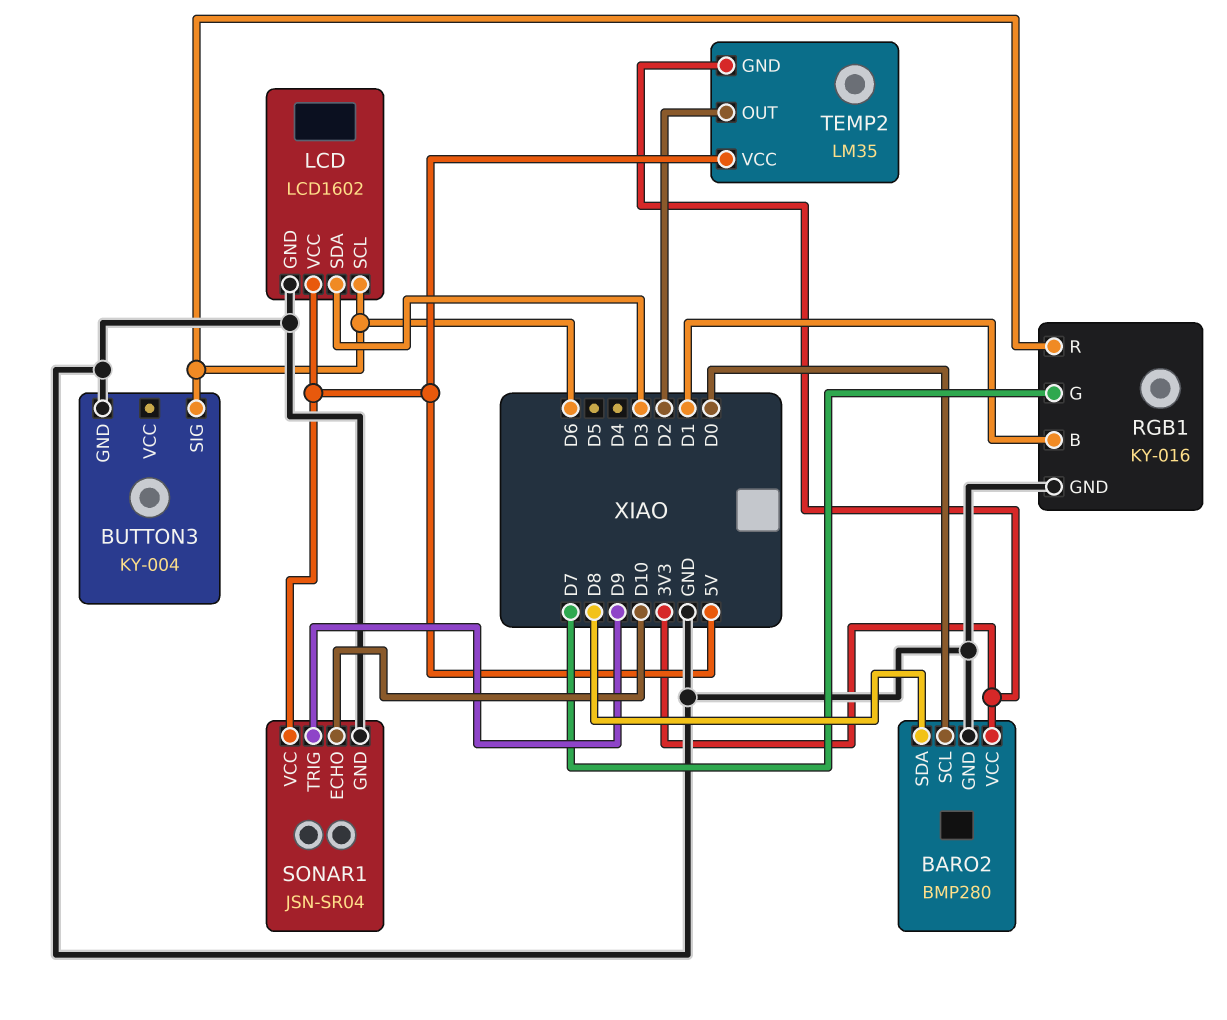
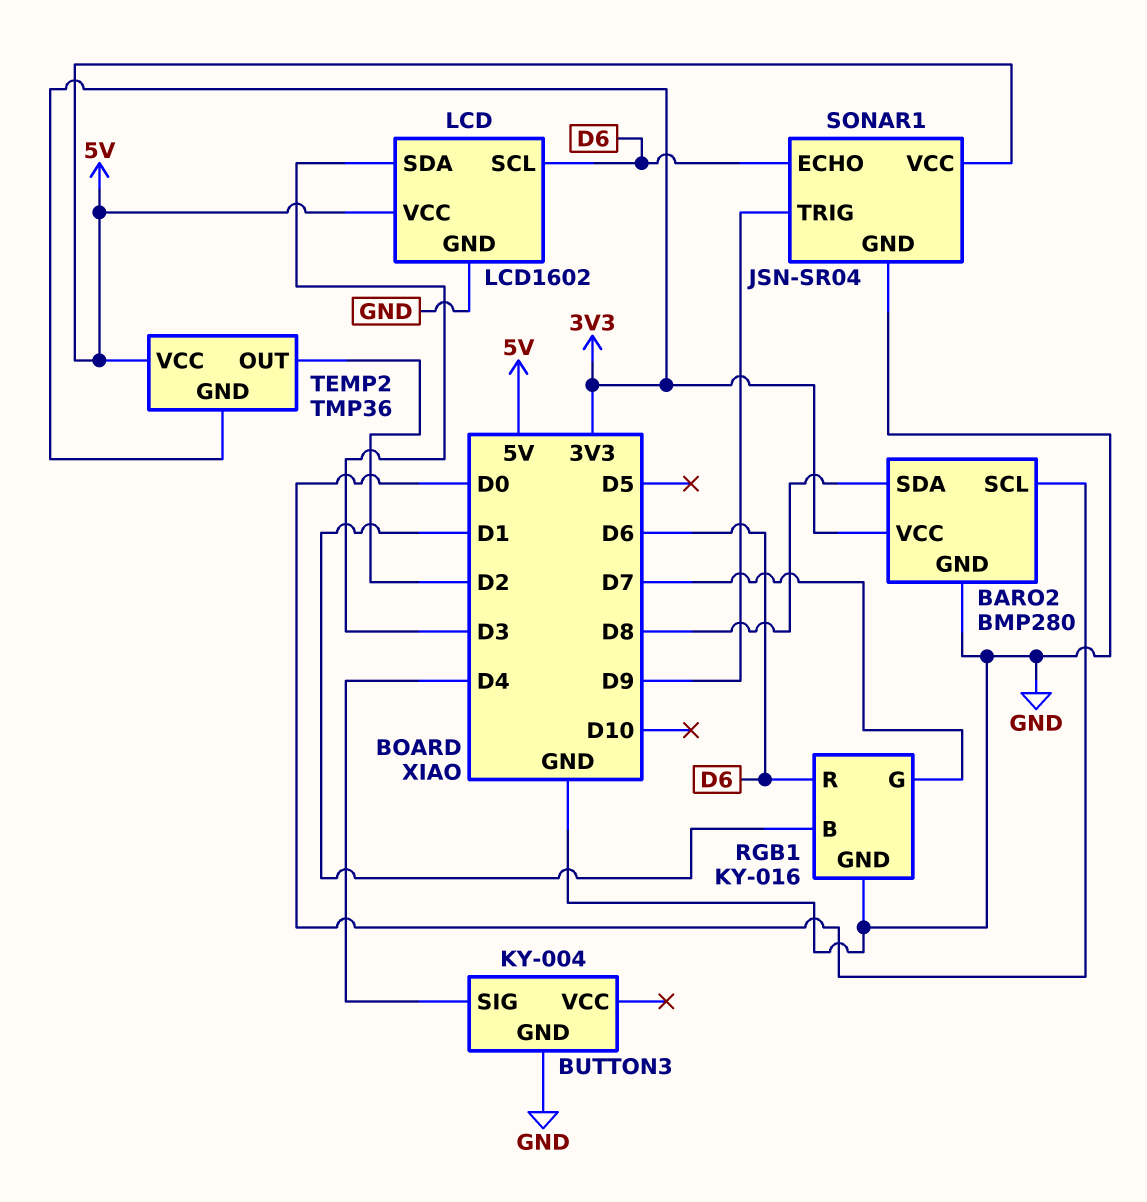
BUTTON3 pin SIG: D6 -> D4
SONAR1 pin ECHO: D10 -> D6
TEMP2: LM35 -> TMP36

